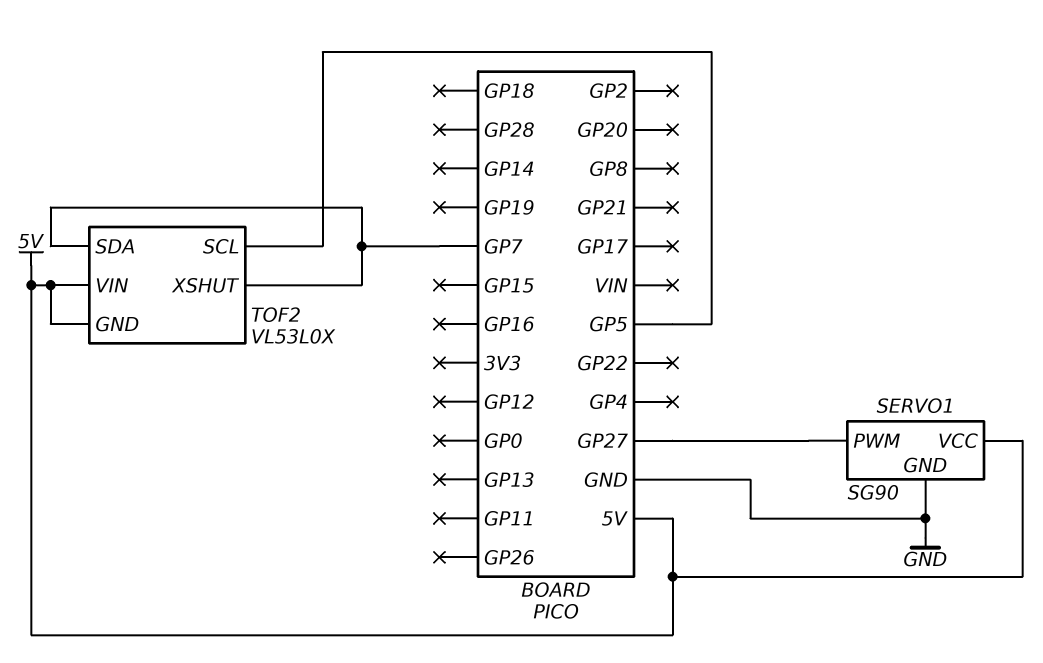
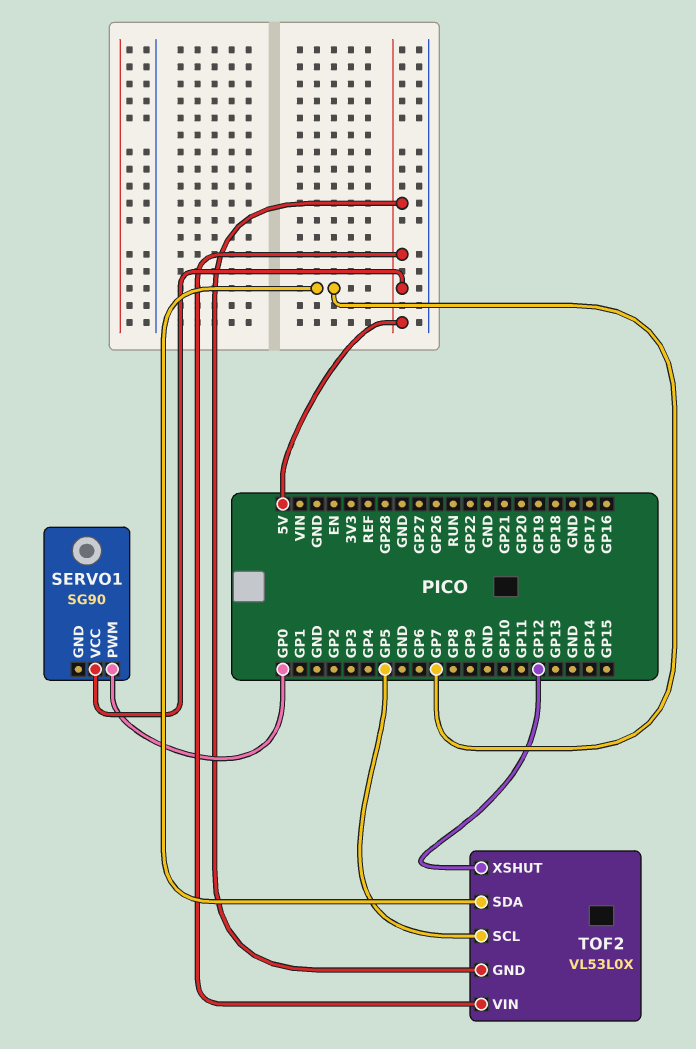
SERVO1 pin GND: GND -> none
SERVO1 pin PWM: GP27 -> GP0
TOF2 pin XSHUT: GP7 -> GP12

